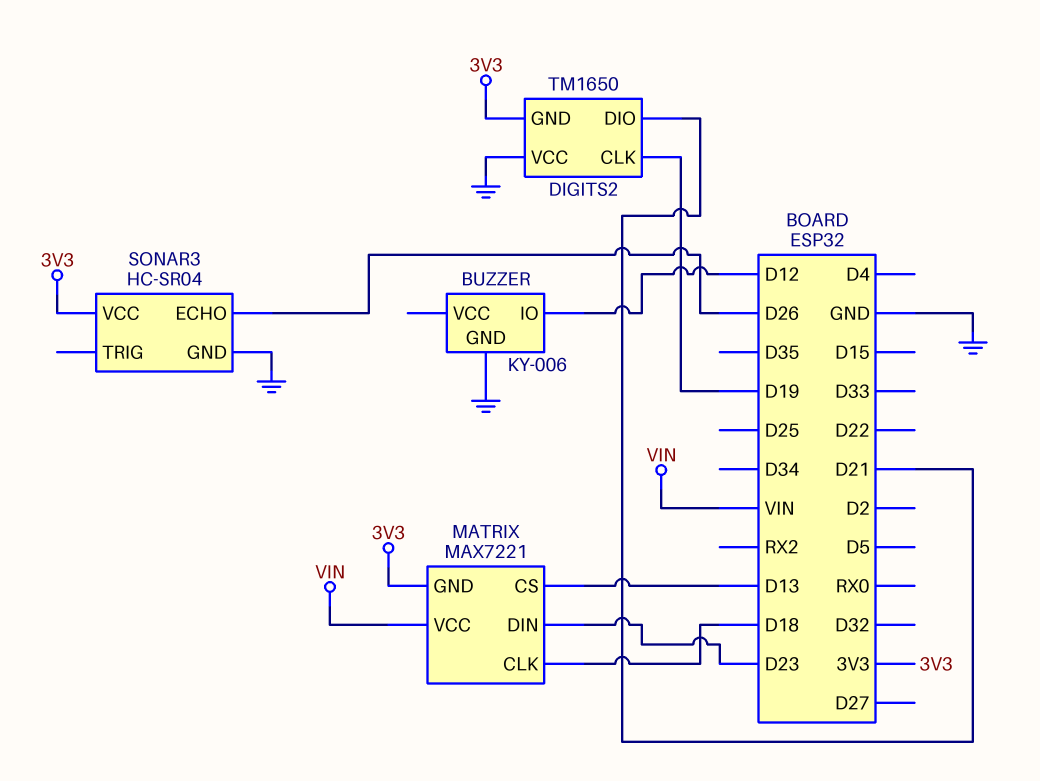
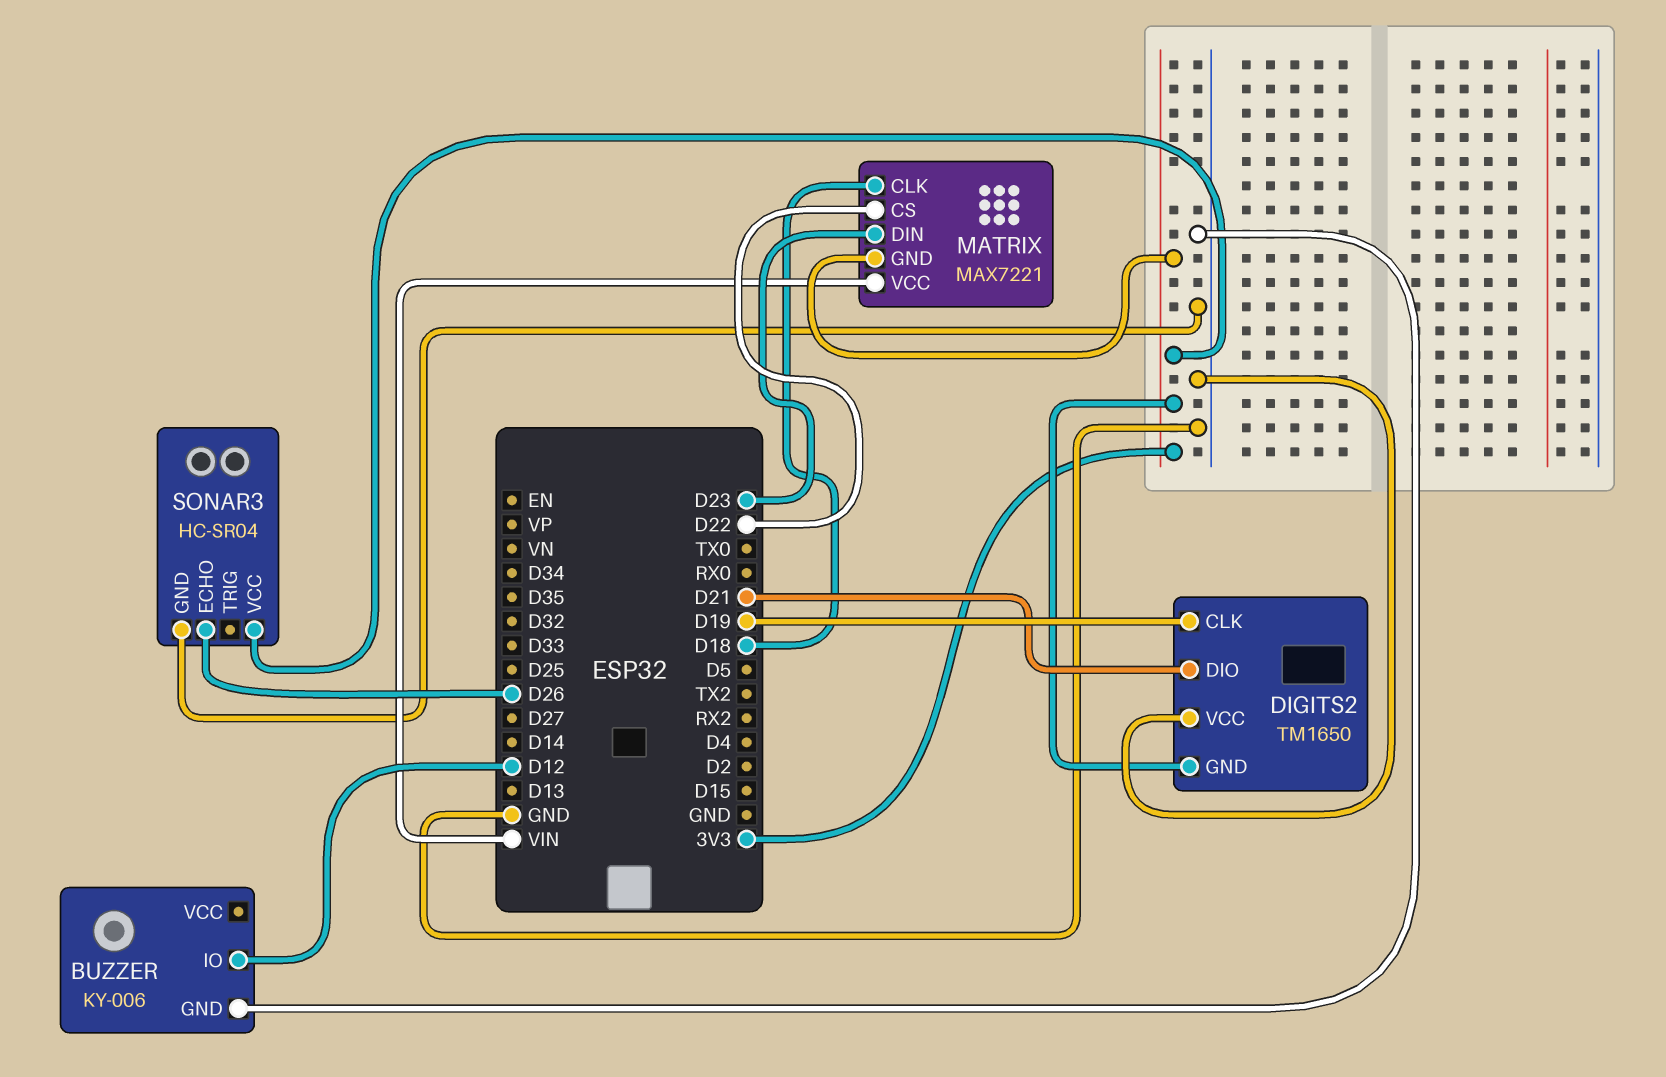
MATRIX pin CS: D13 -> D22

